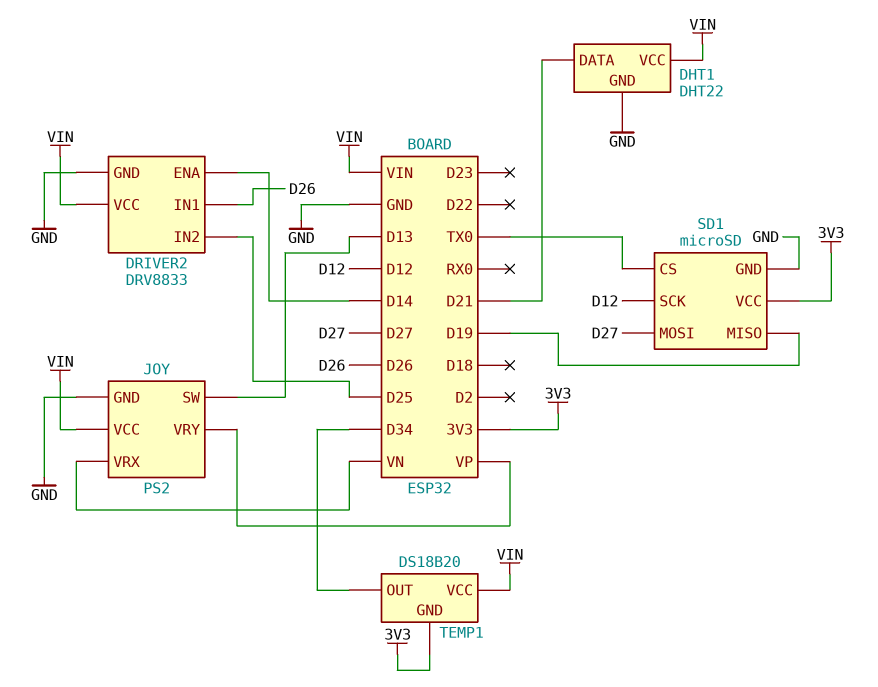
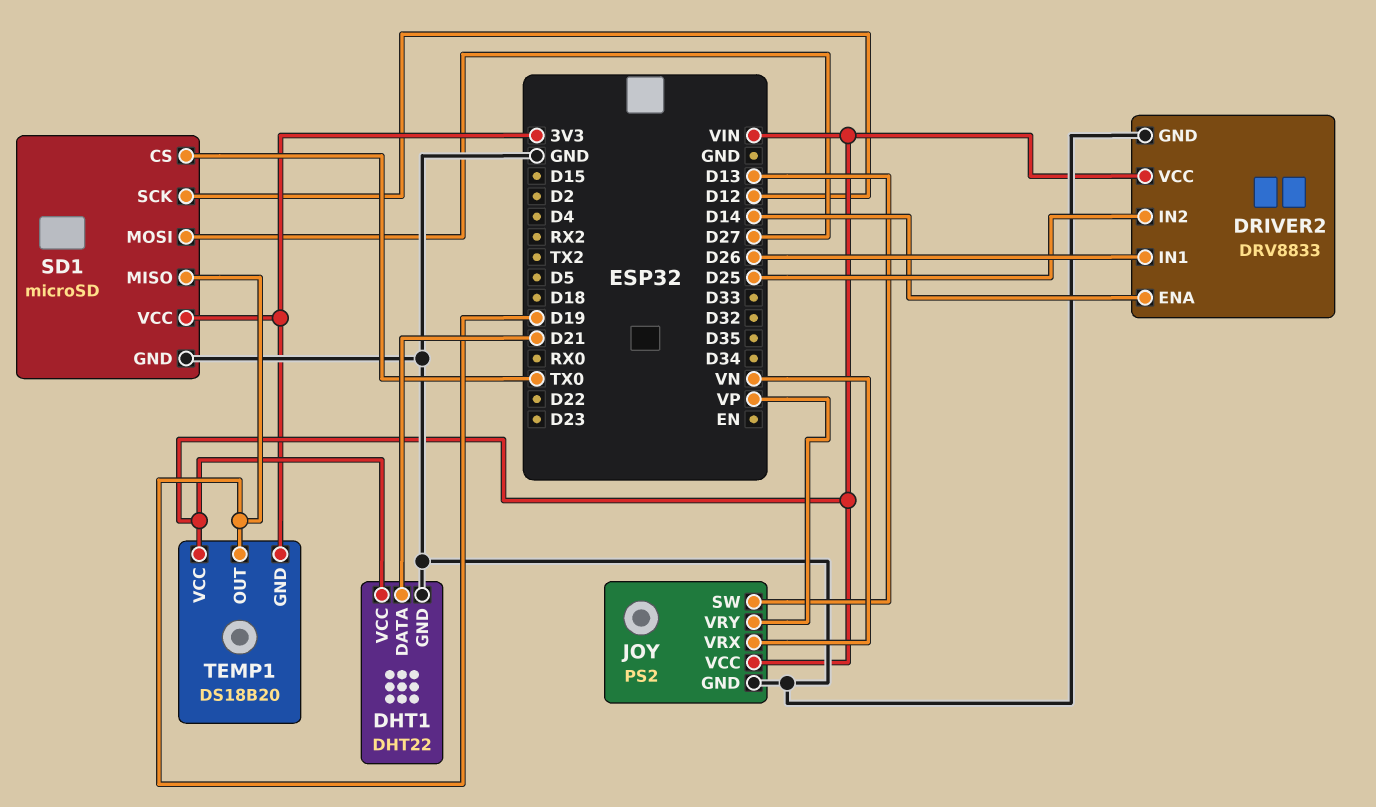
TEMP1 pin OUT: D34 -> D19

